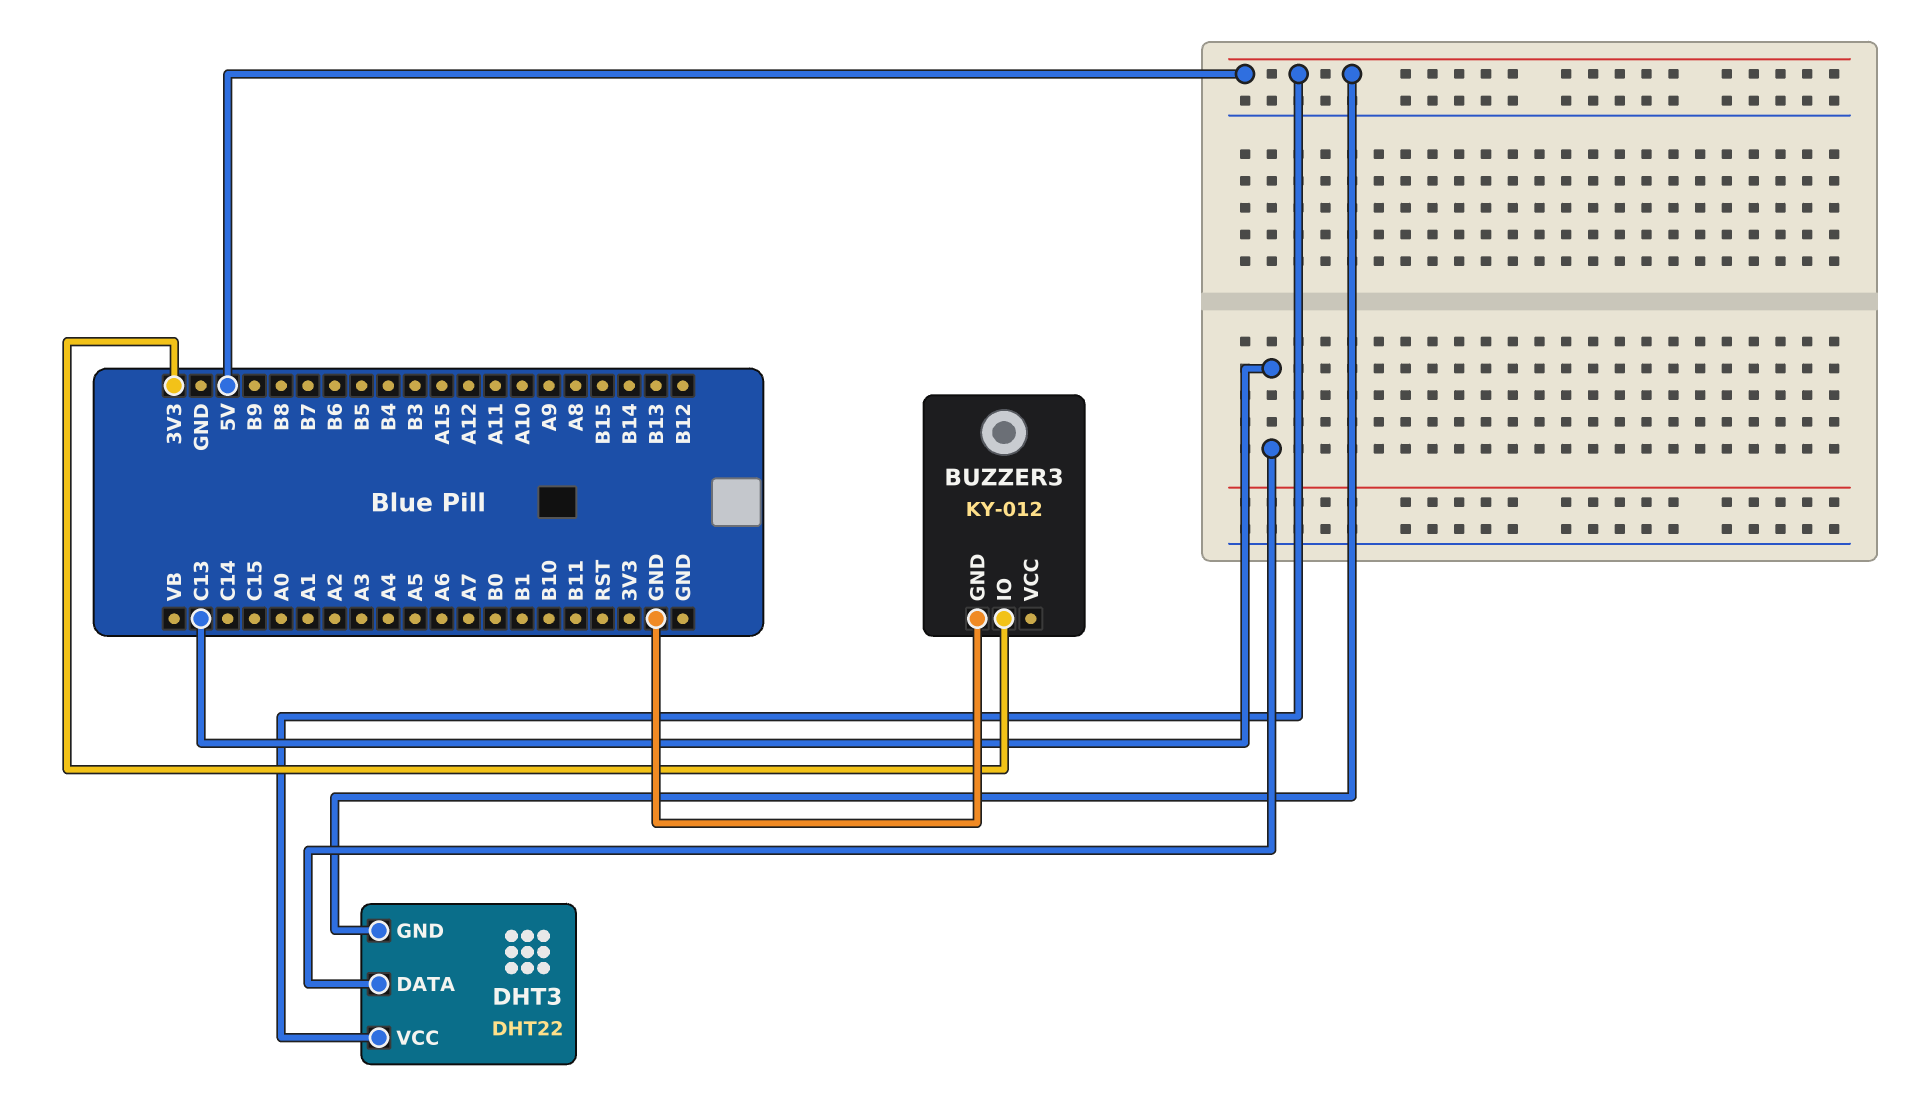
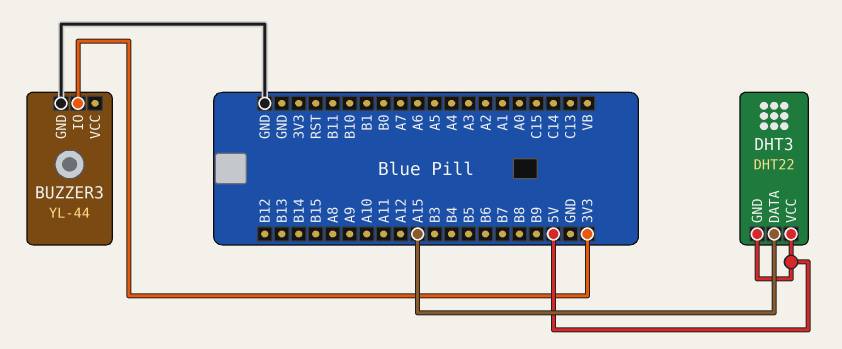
BUZZER3: KY-012 -> YL-44
DHT3 pin DATA: C13 -> A15

